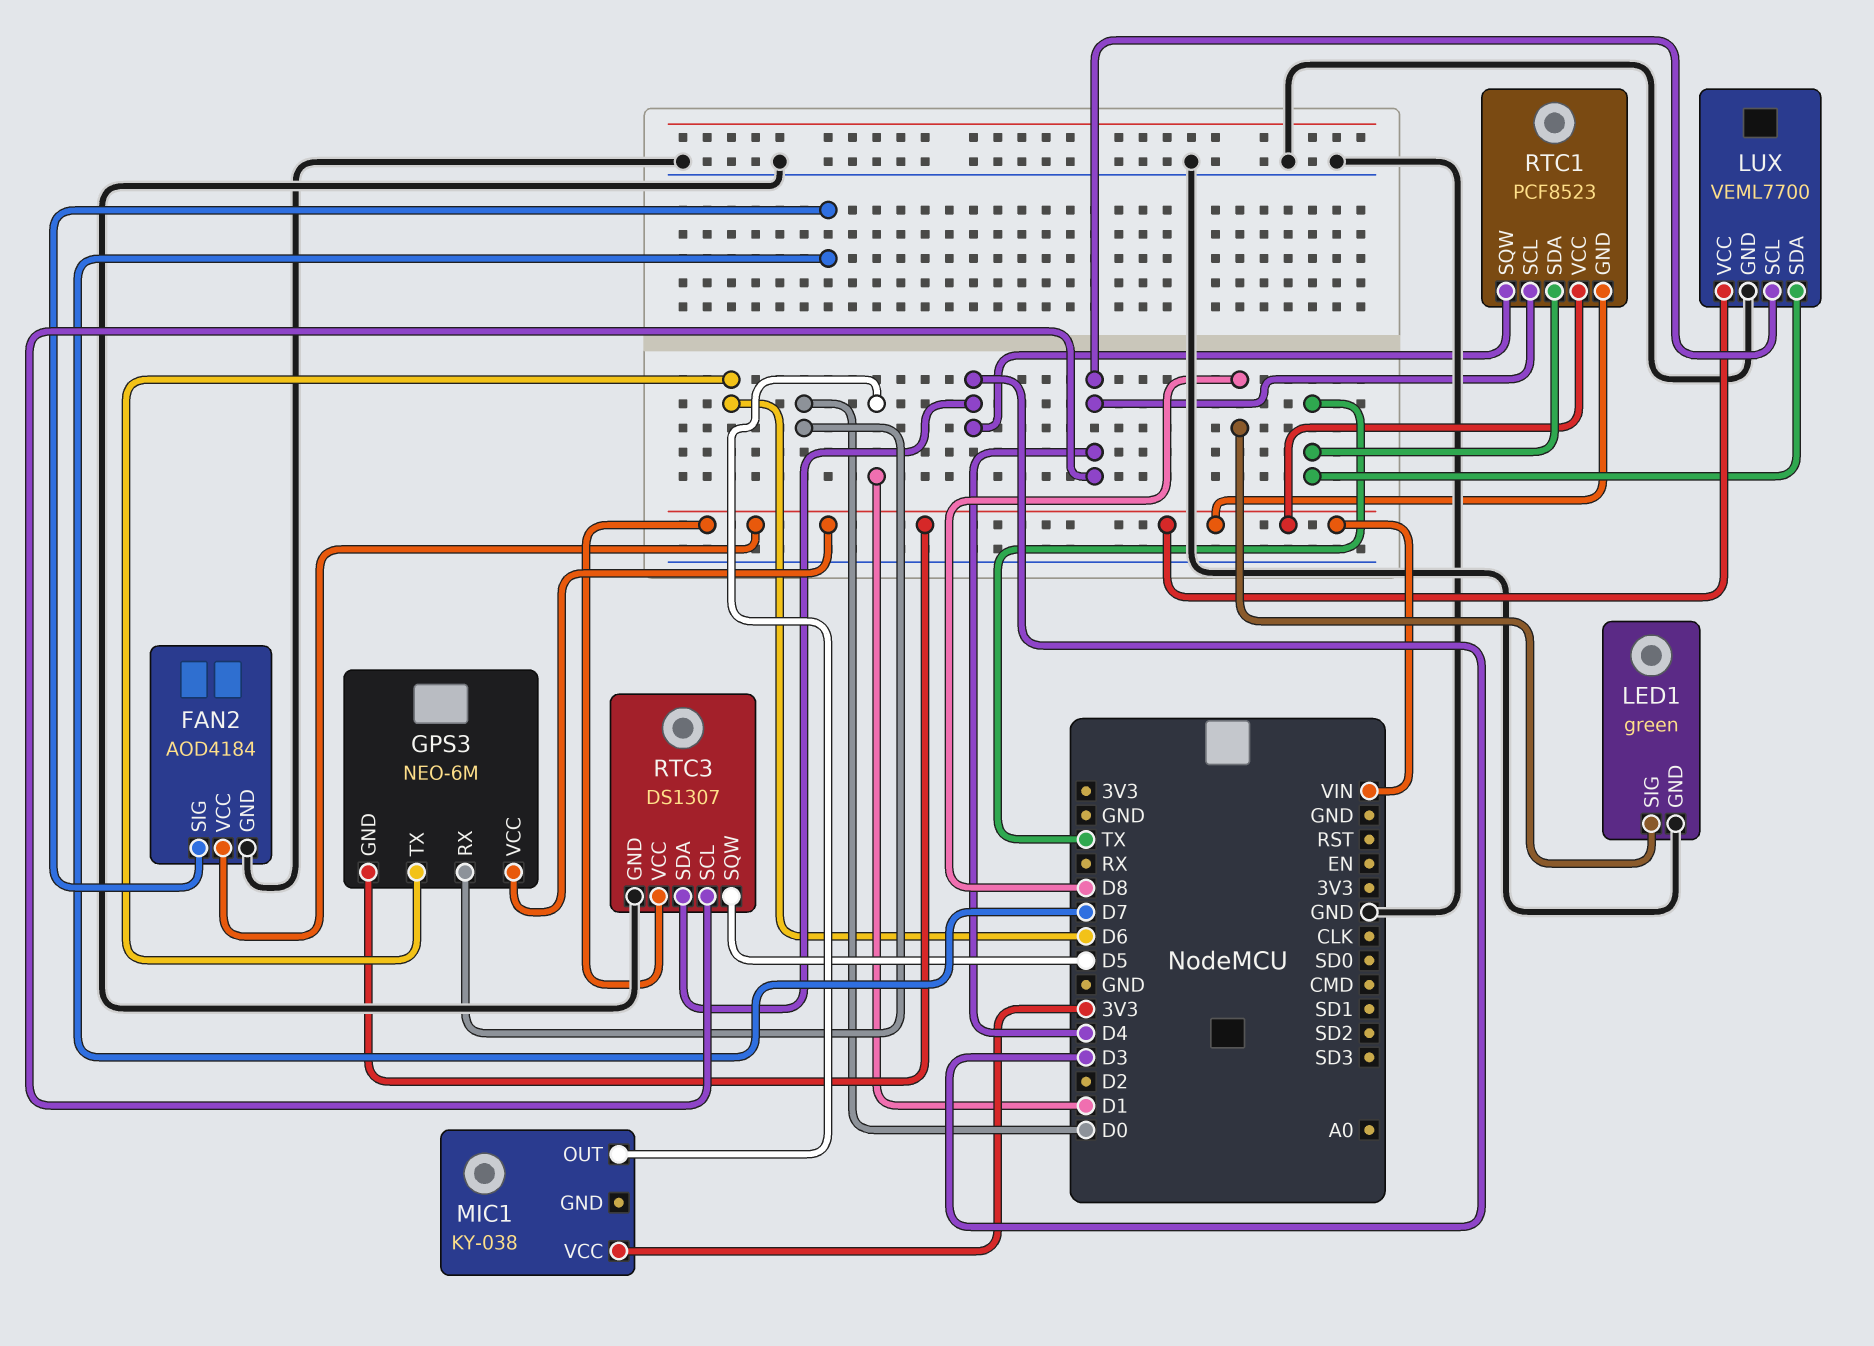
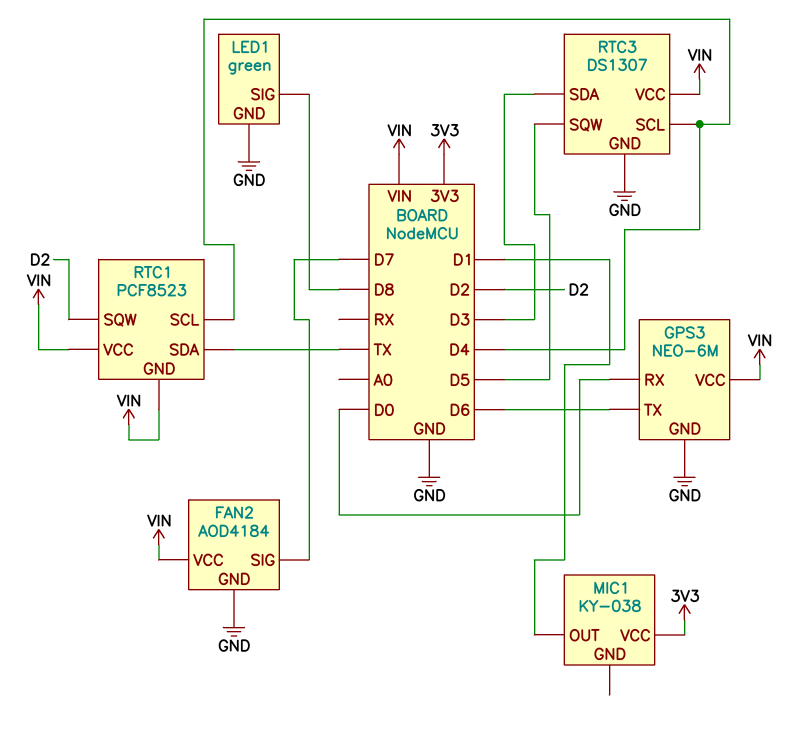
GPS3 pin GND: VIN -> GND
LUX: VEML7700 -> none
LUX pin GND: GND -> none
LUX pin SCL: D4 -> none
LUX pin SDA: TX -> none
LUX pin VCC: VIN -> none
RTC1 pin SQW: D3 -> D2

